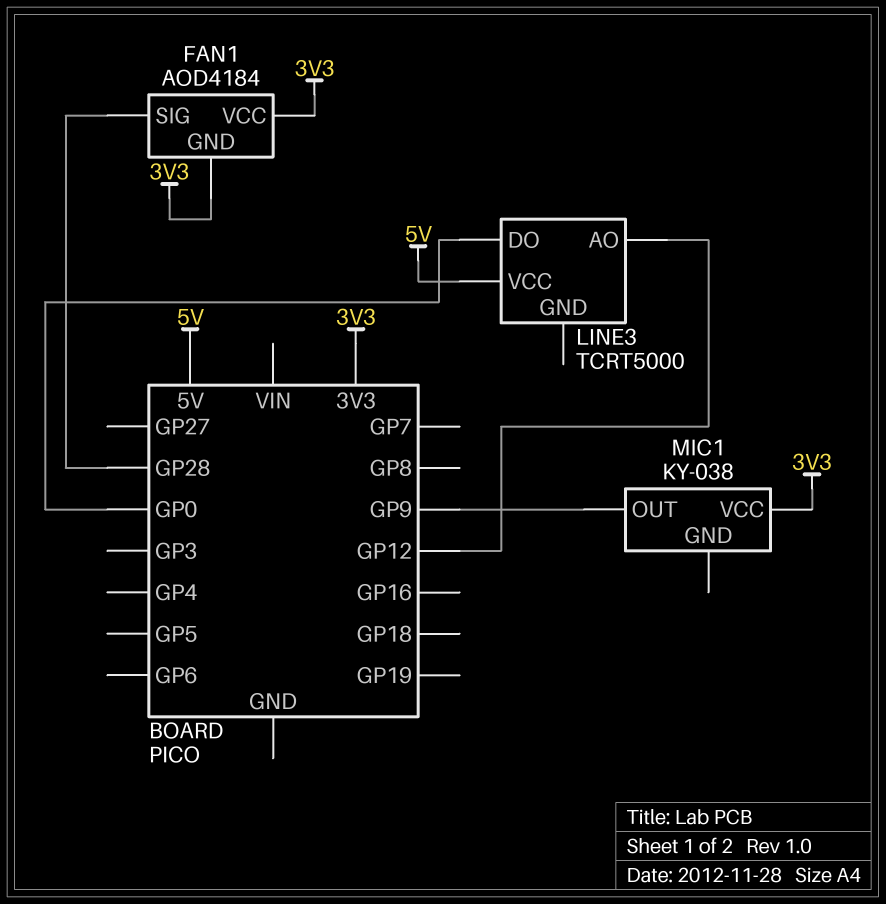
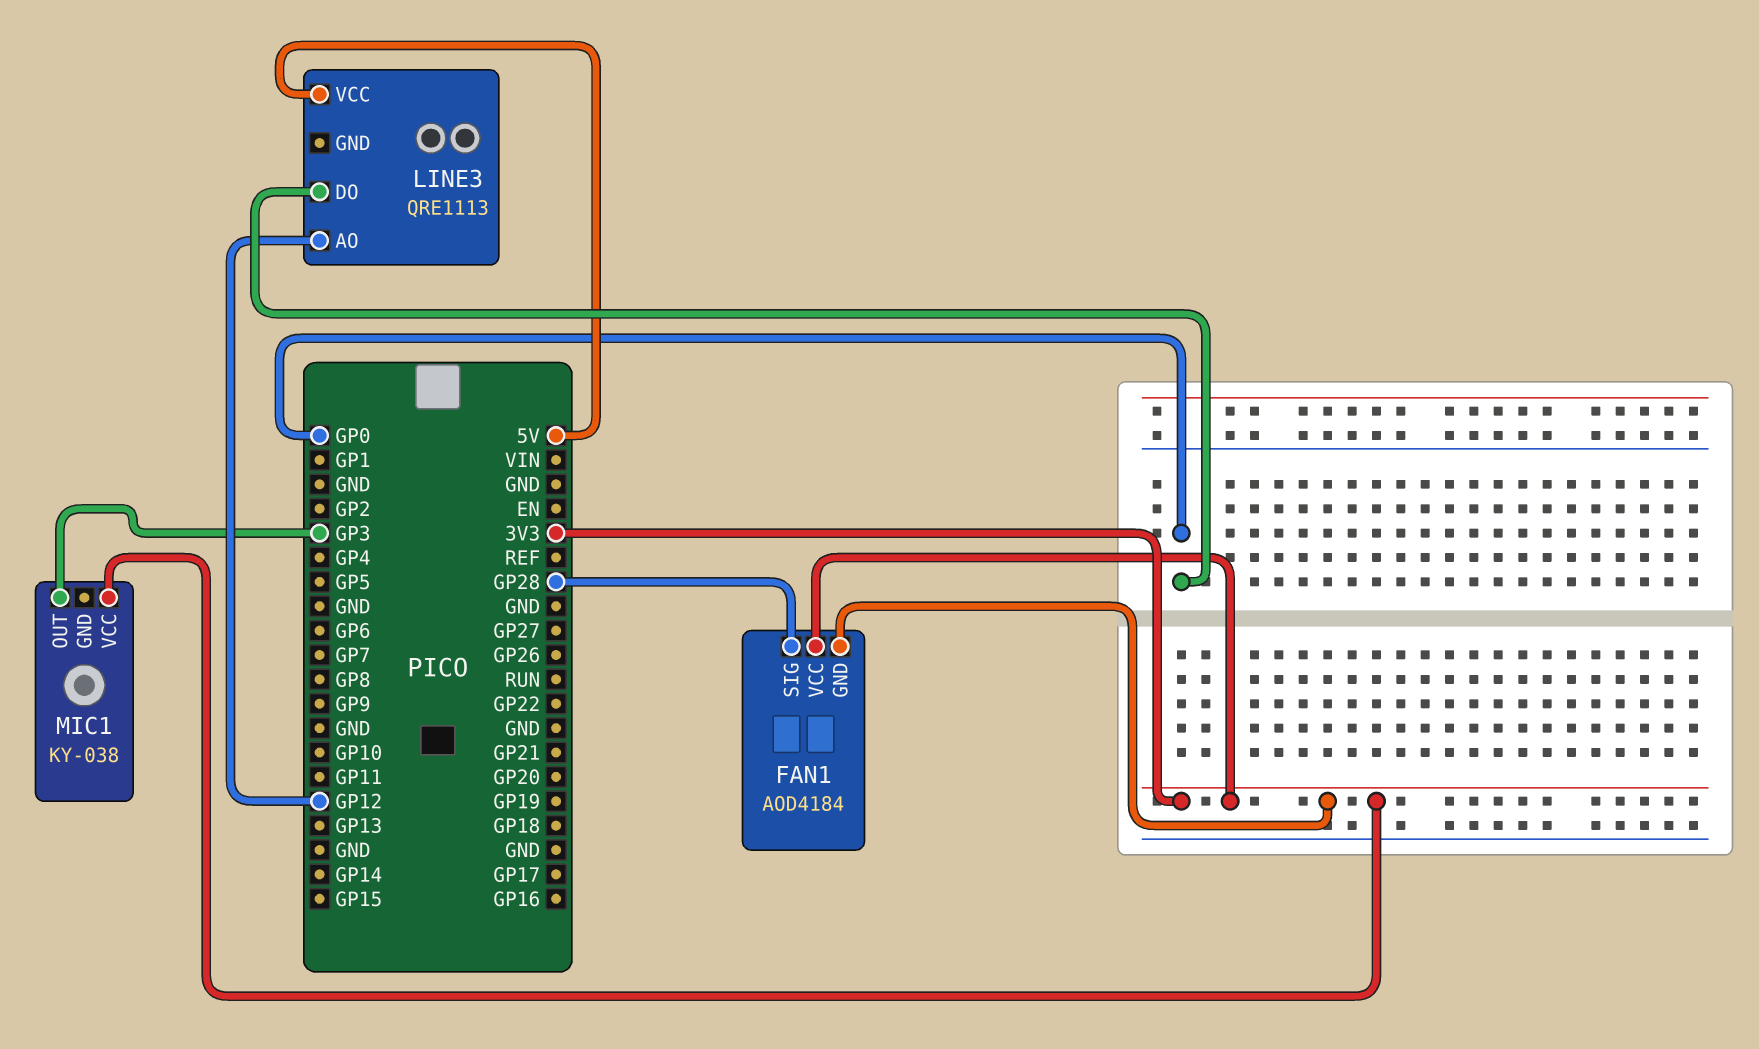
LINE3: TCRT5000 -> QRE1113
MIC1 pin OUT: GP9 -> GP3

